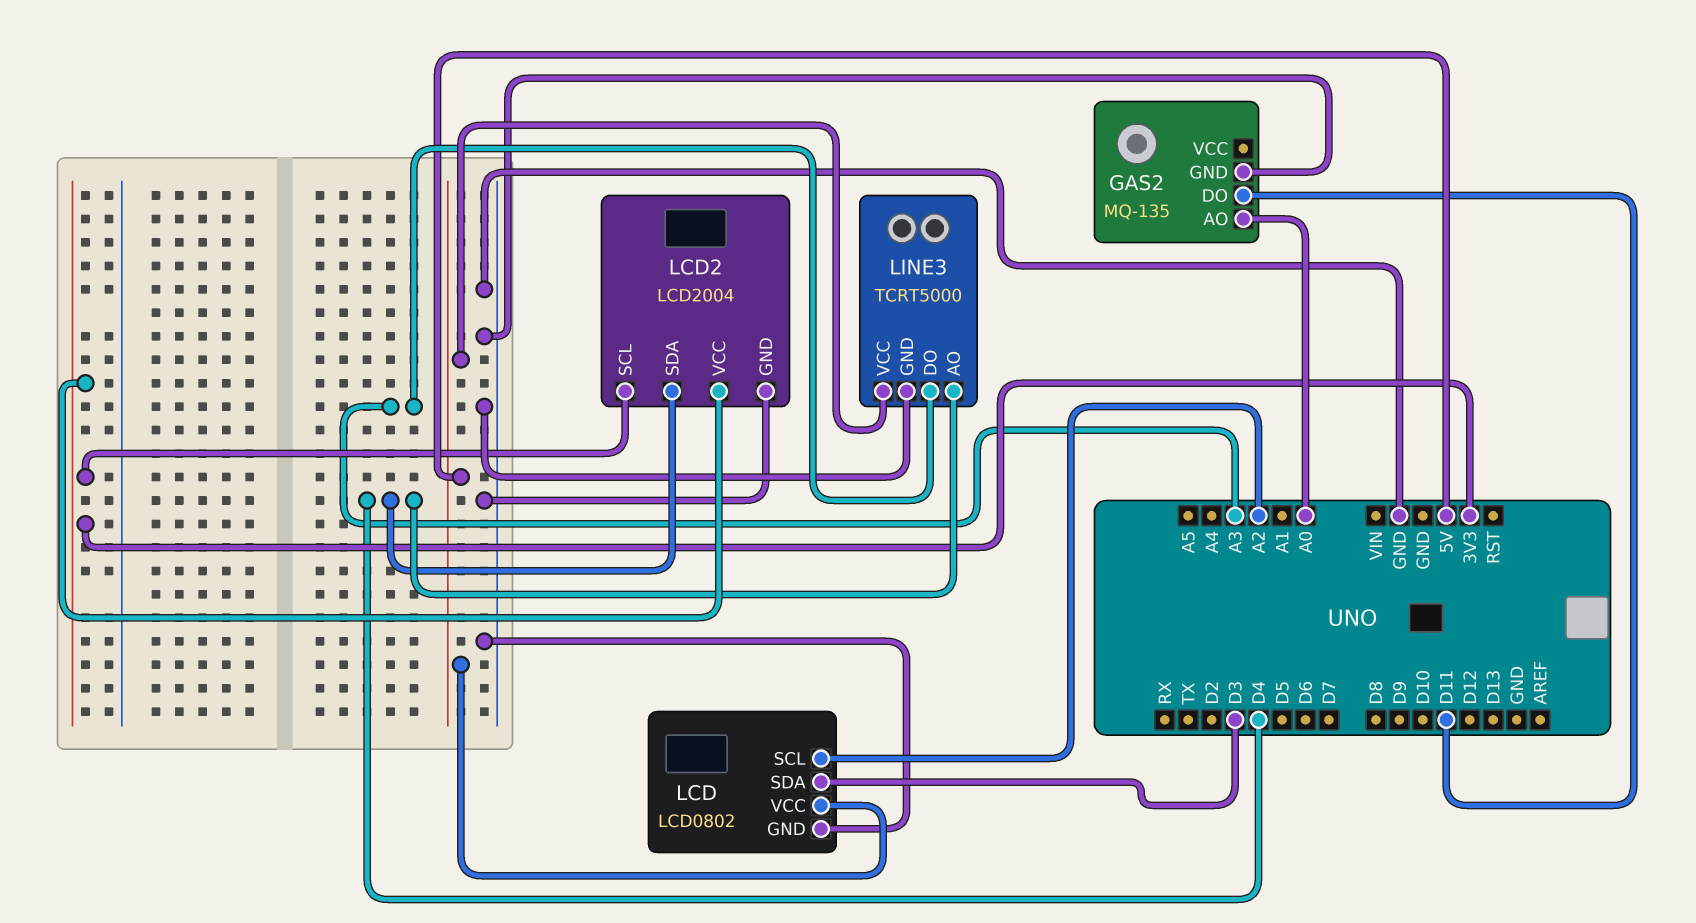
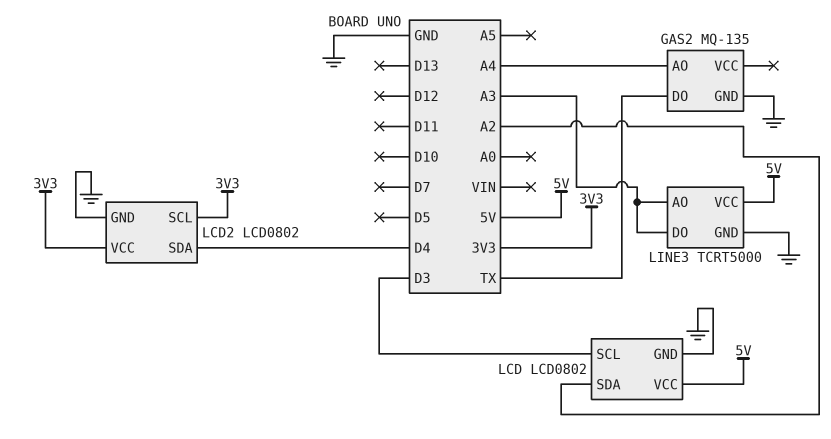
GAS2 pin AO: A0 -> A4
GAS2 pin DO: D11 -> TX
LCD pin SCL: A2 -> D3
LCD pin SDA: D3 -> A2
LCD2: LCD2004 -> LCD0802
LINE3 pin AO: D4 -> A3

